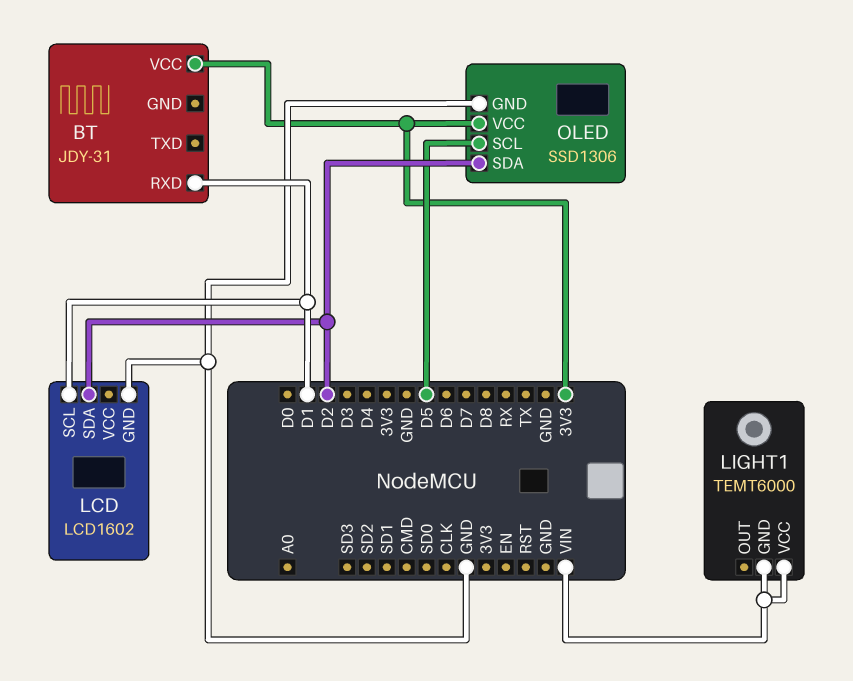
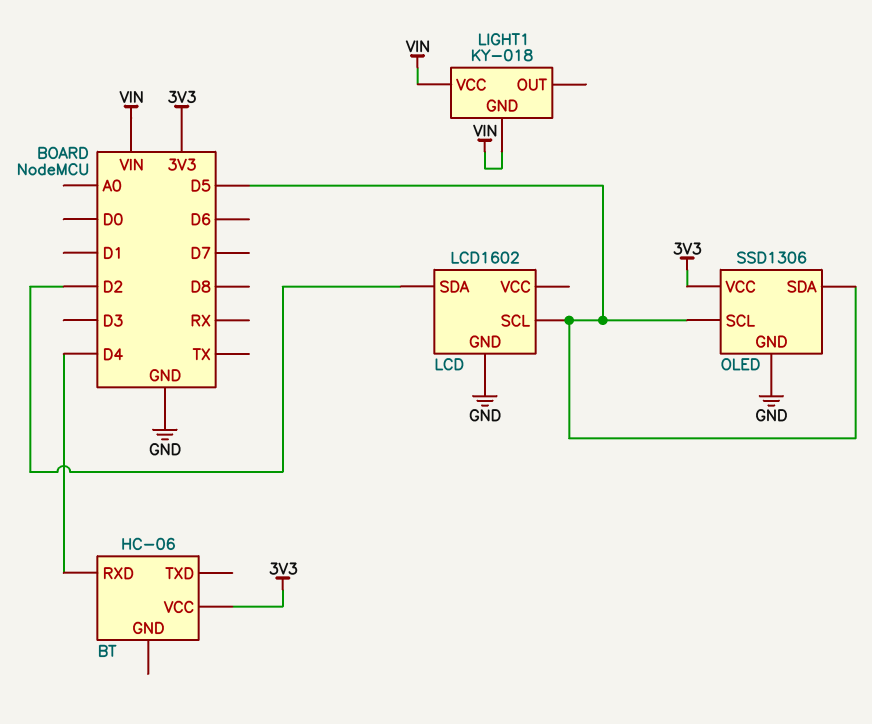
BT: JDY-31 -> HC-06
BT pin RXD: D1 -> D4
LCD pin SCL: D1 -> D5
LIGHT1: TEMT6000 -> KY-018
OLED pin SDA: D2 -> D5

